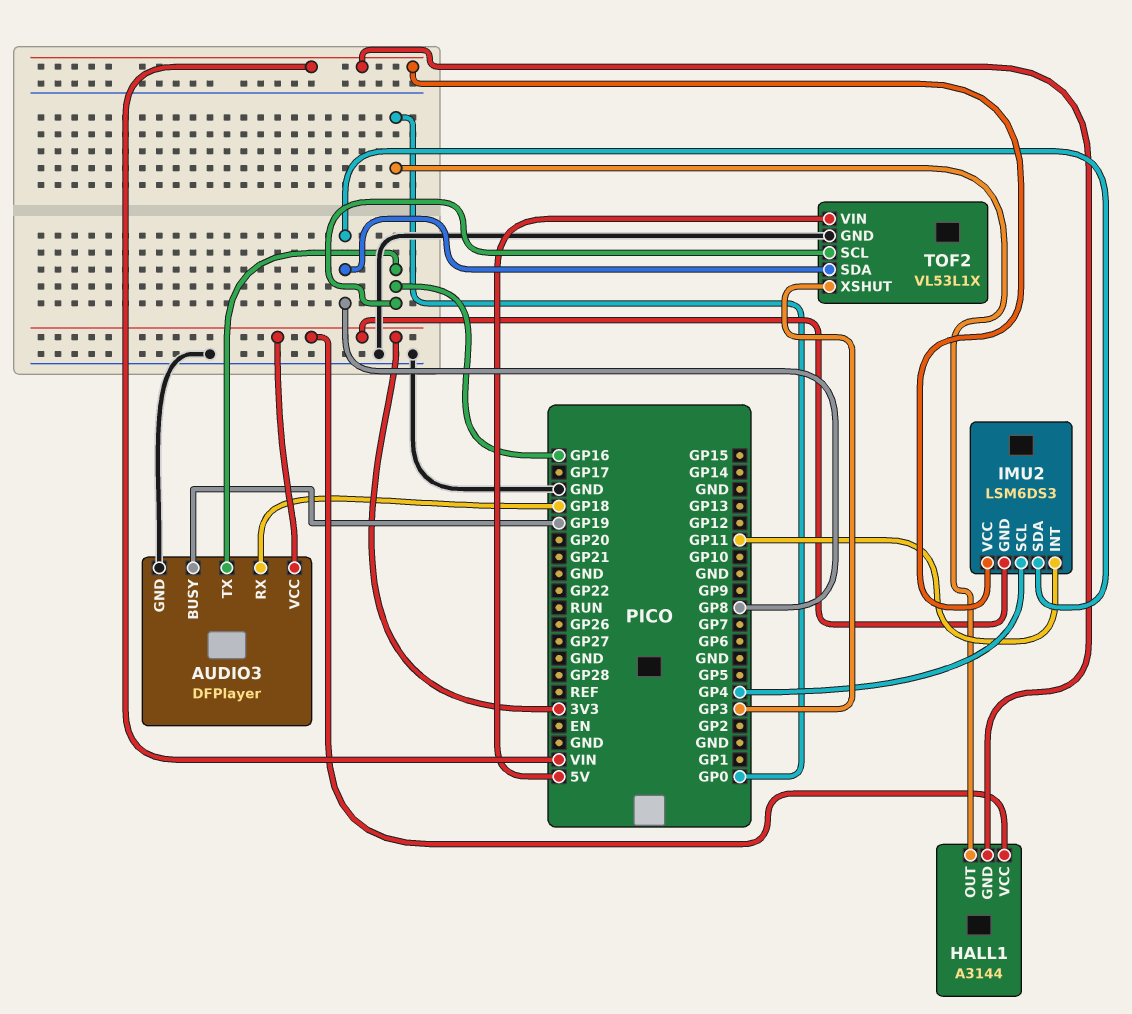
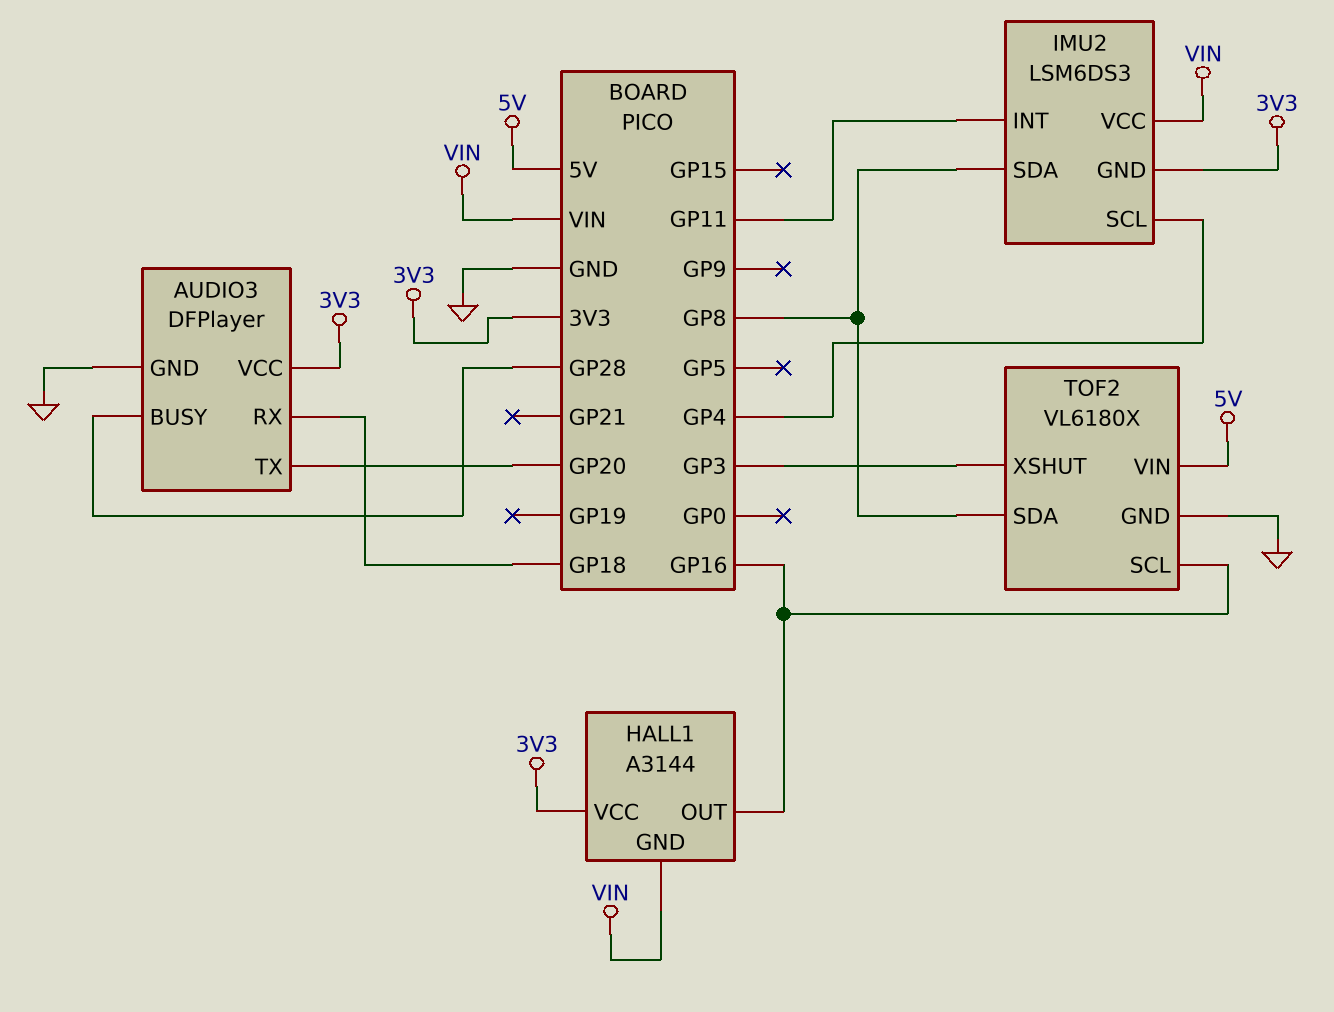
AUDIO3 pin BUSY: GP19 -> GP28
AUDIO3 pin TX: GP16 -> GP20
HALL1 pin OUT: GP0 -> GP16
TOF2: VL53L1X -> VL6180X

